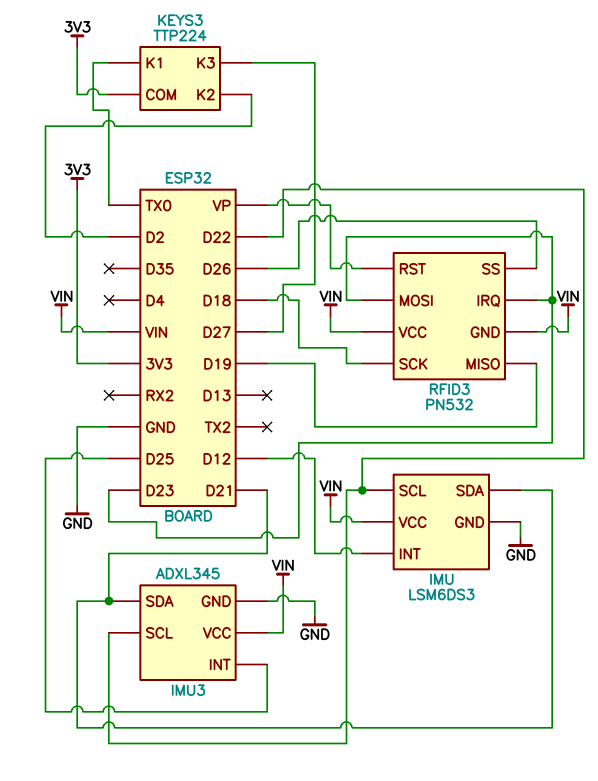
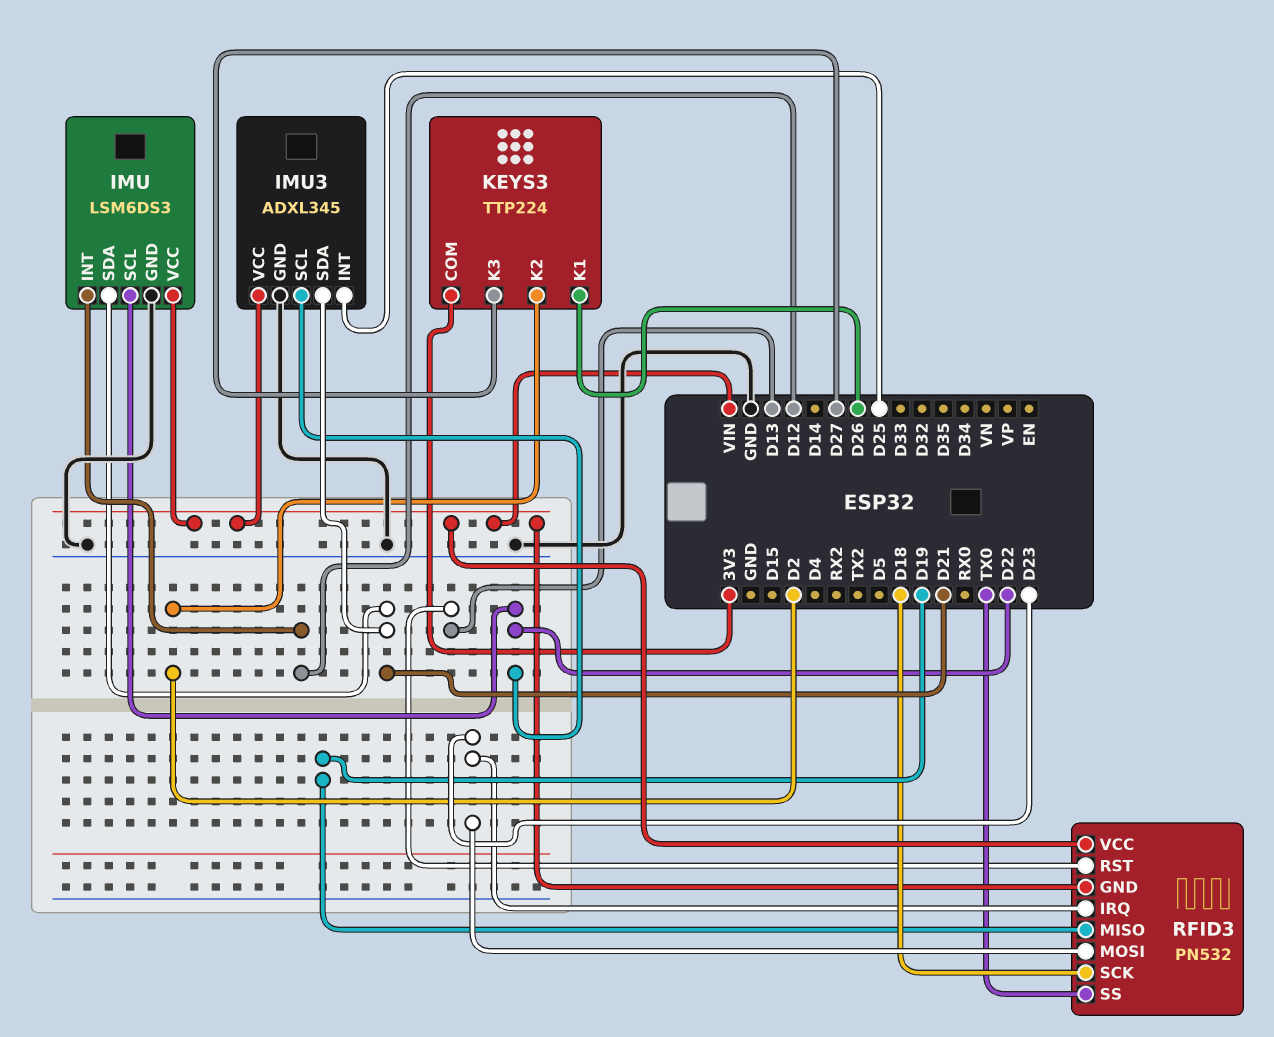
KEYS3 pin K1: TX0 -> D26
RFID3 pin RST: VP -> D13
RFID3 pin SS: D26 -> TX0

